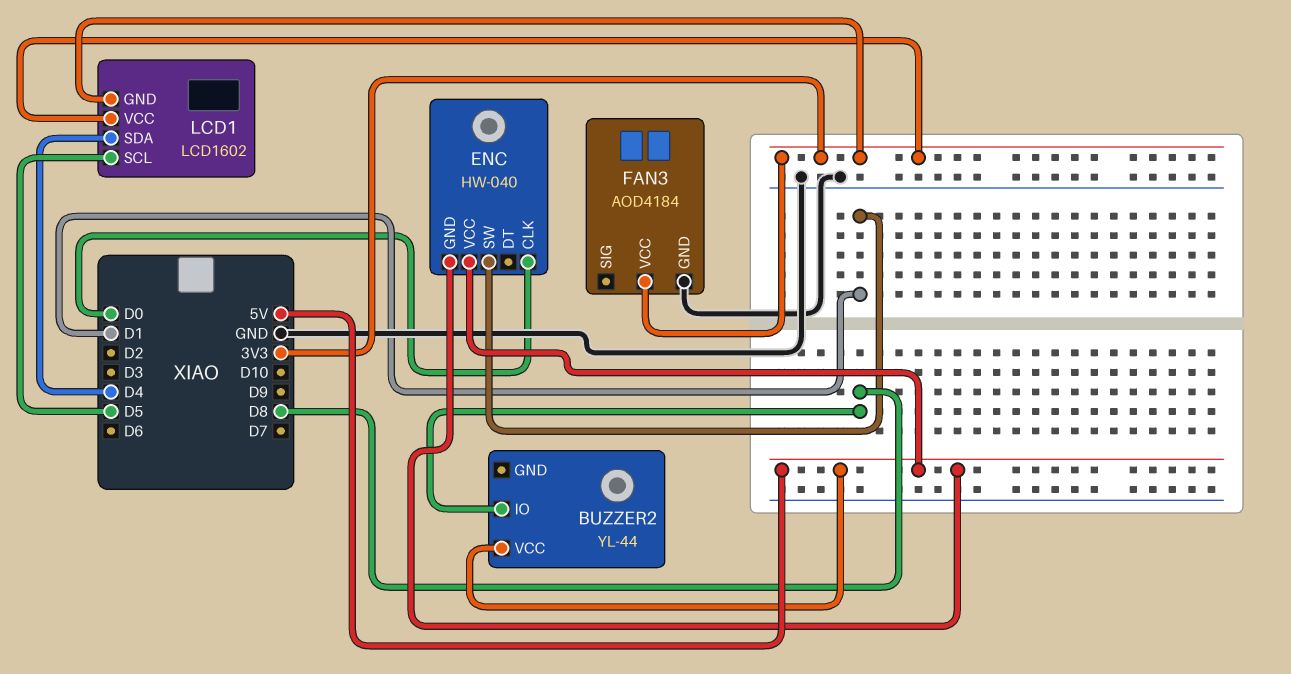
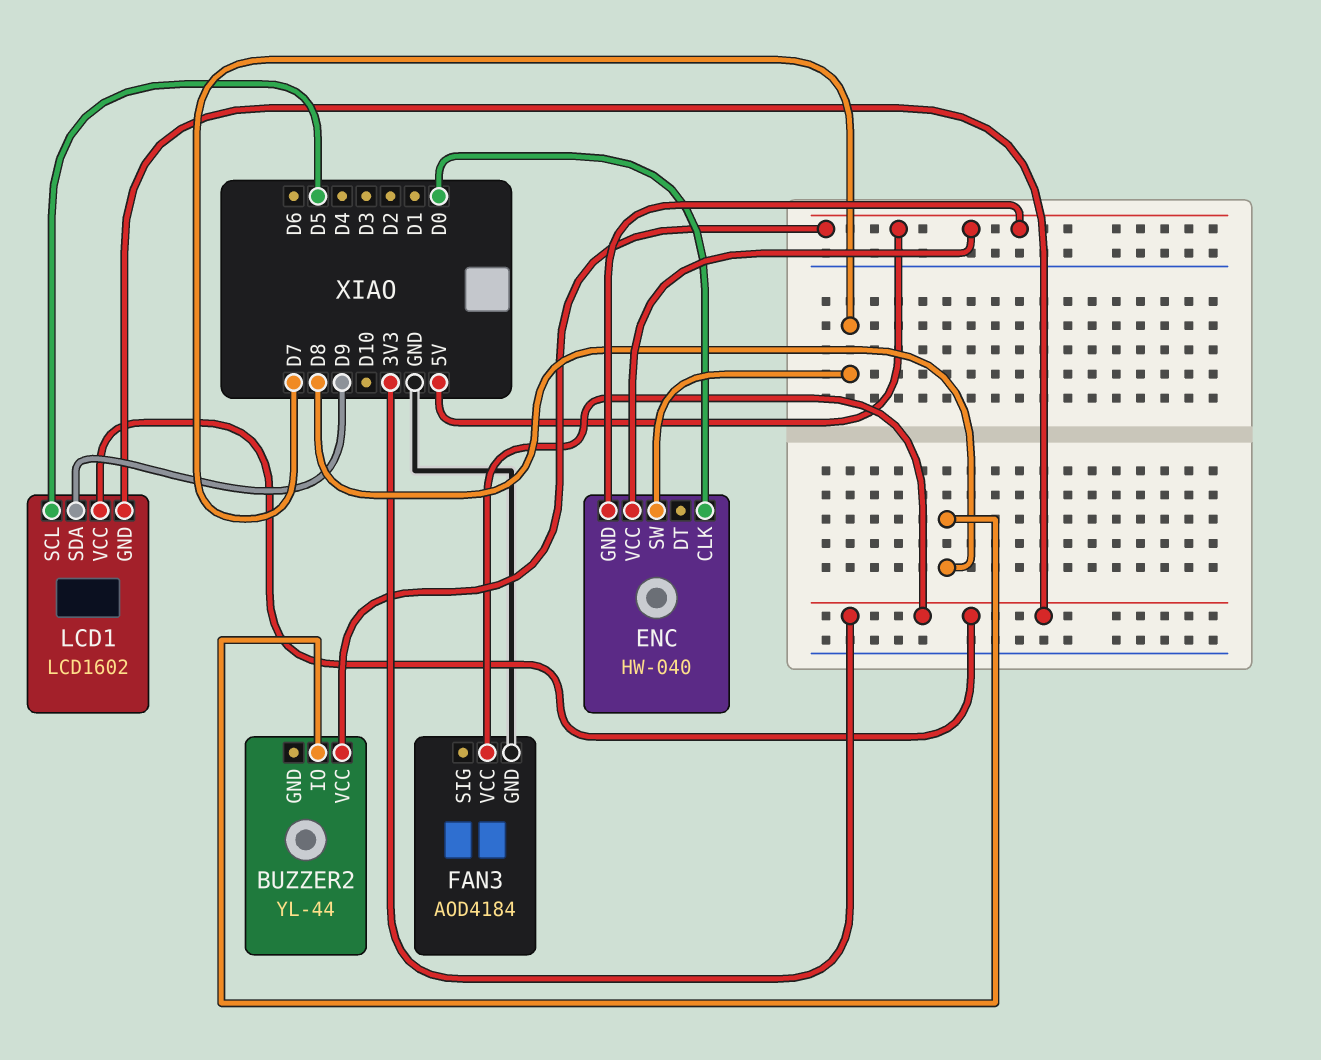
ENC pin SW: D1 -> D7
LCD1 pin SDA: D4 -> D9

